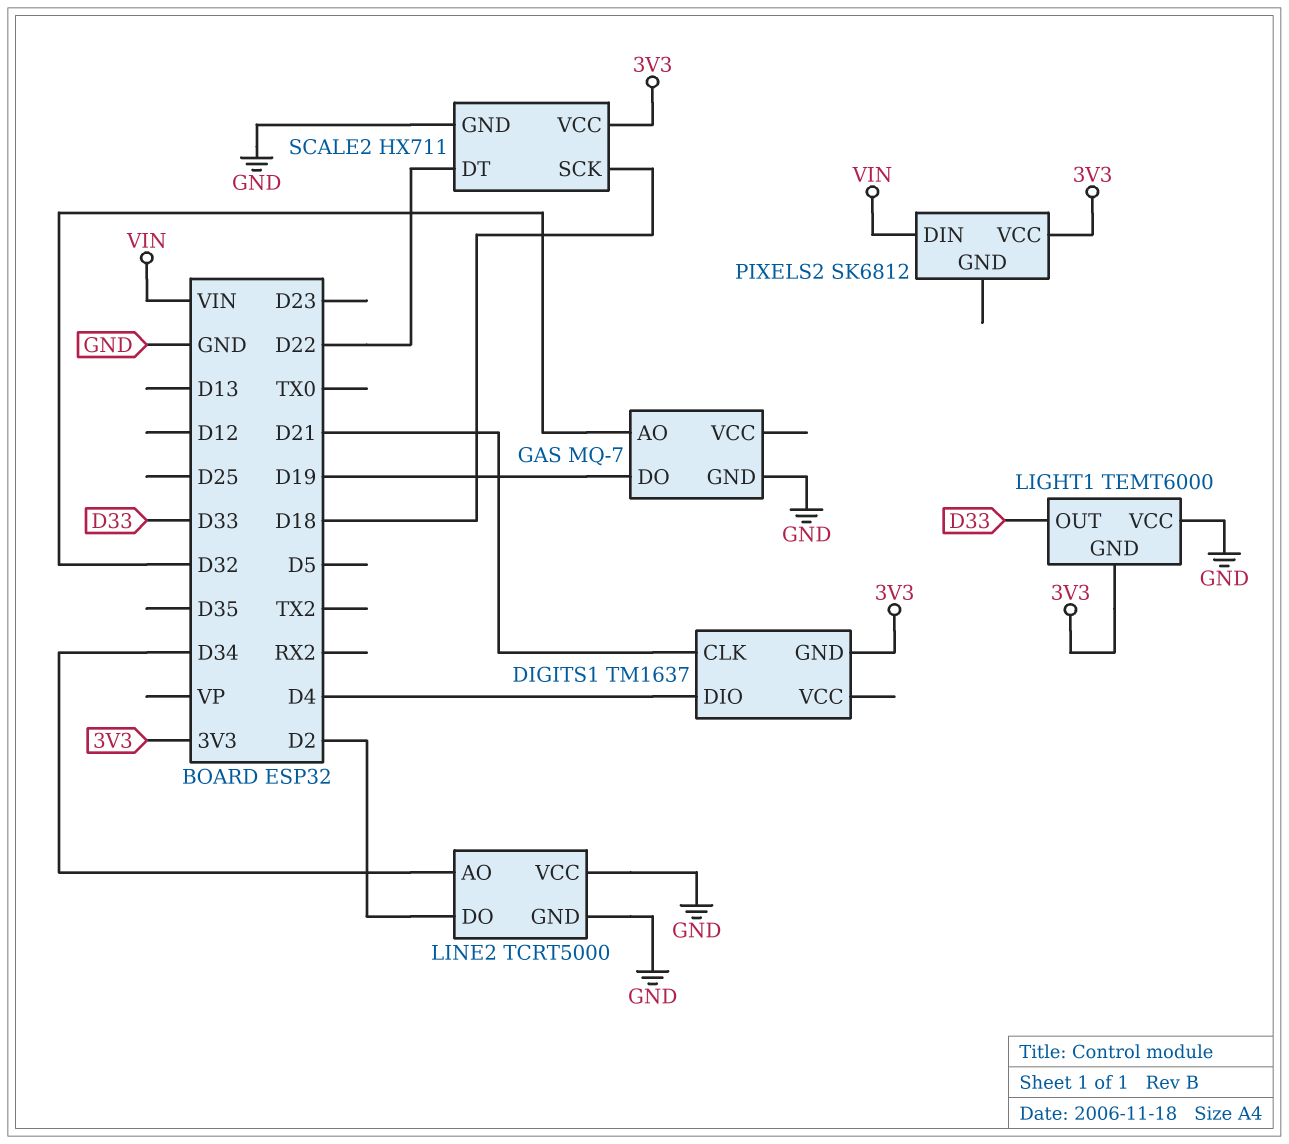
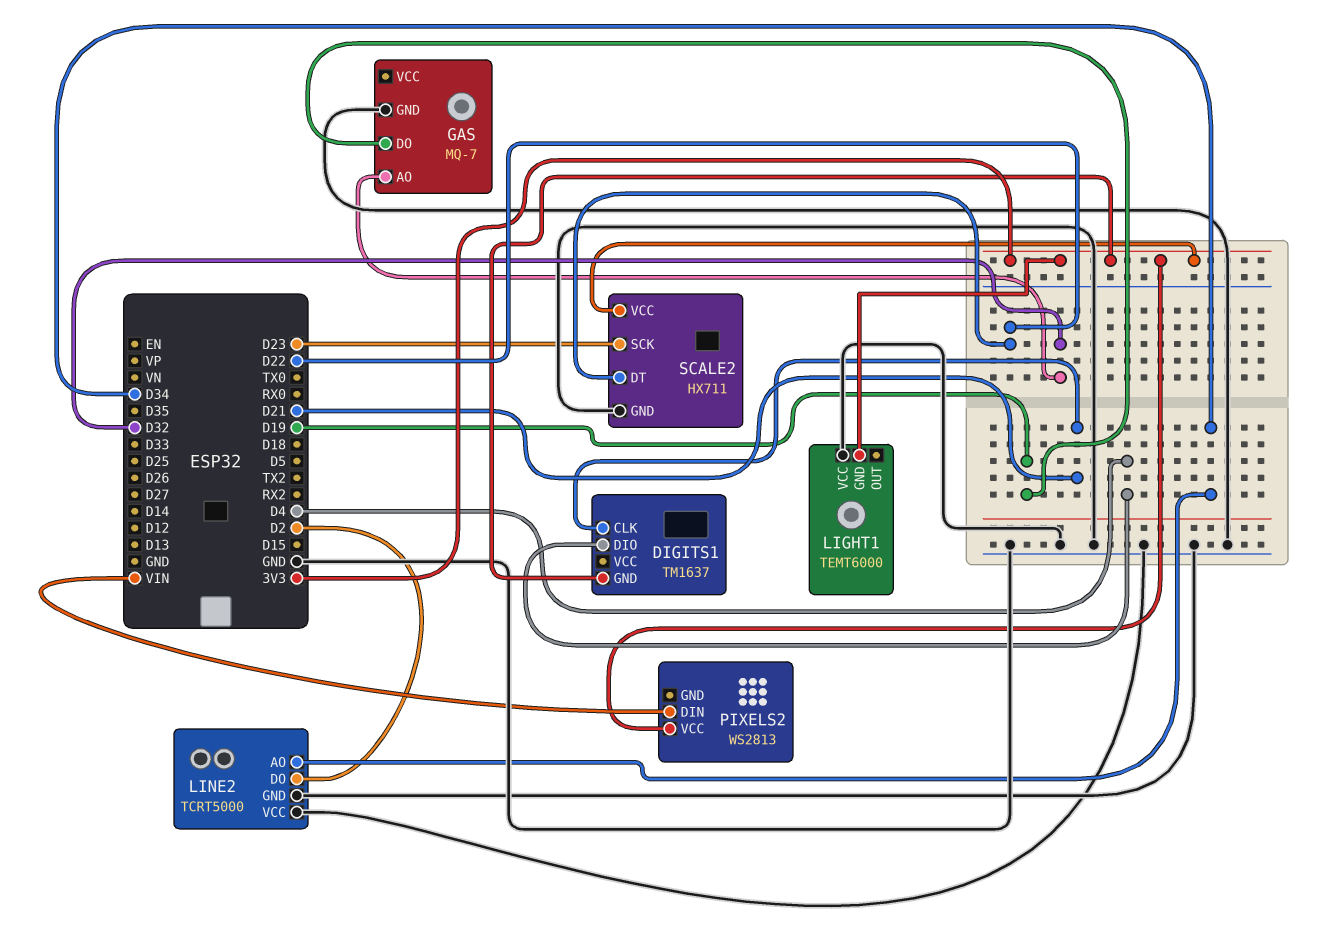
LIGHT1 pin OUT: D33 -> none
PIXELS2: SK6812 -> WS2813
SCALE2 pin SCK: D18 -> D23

